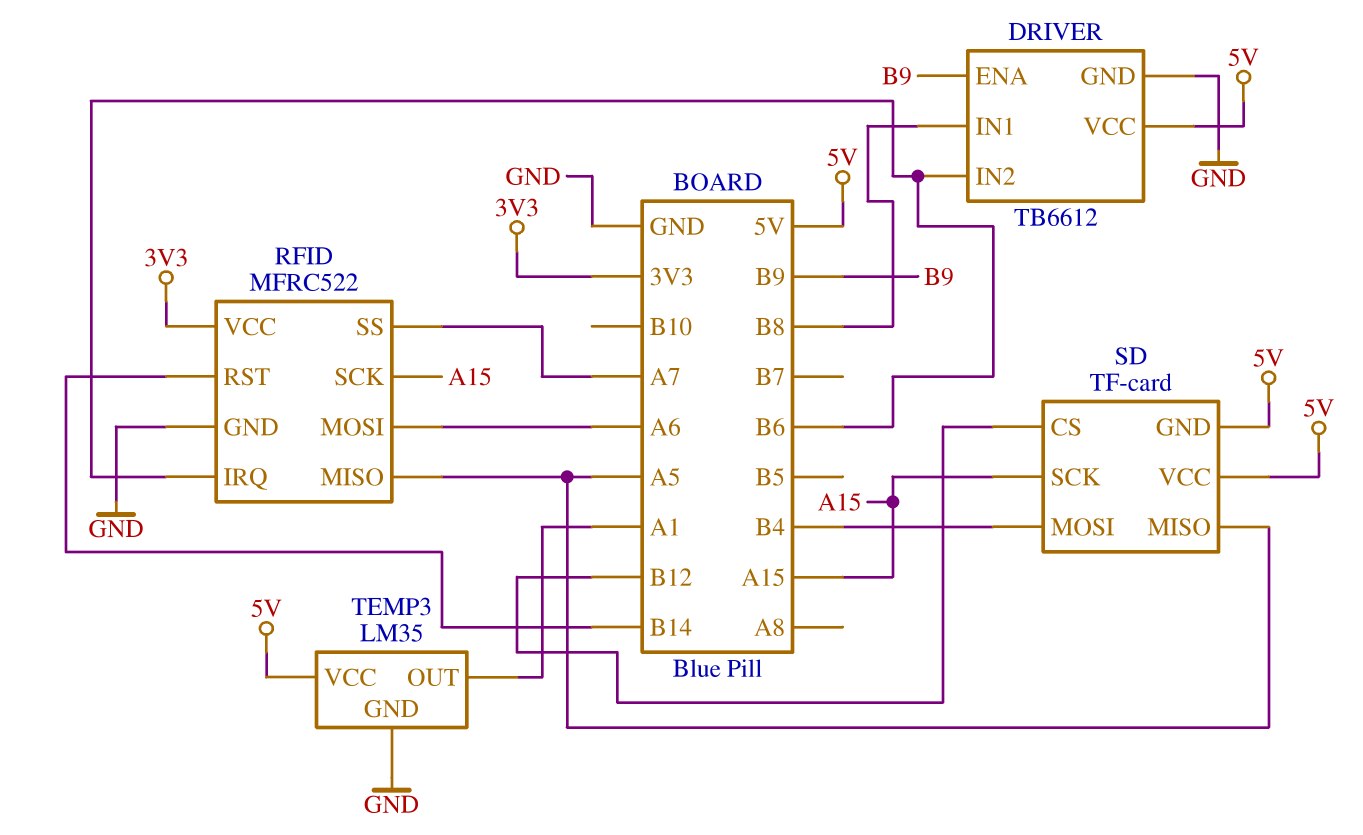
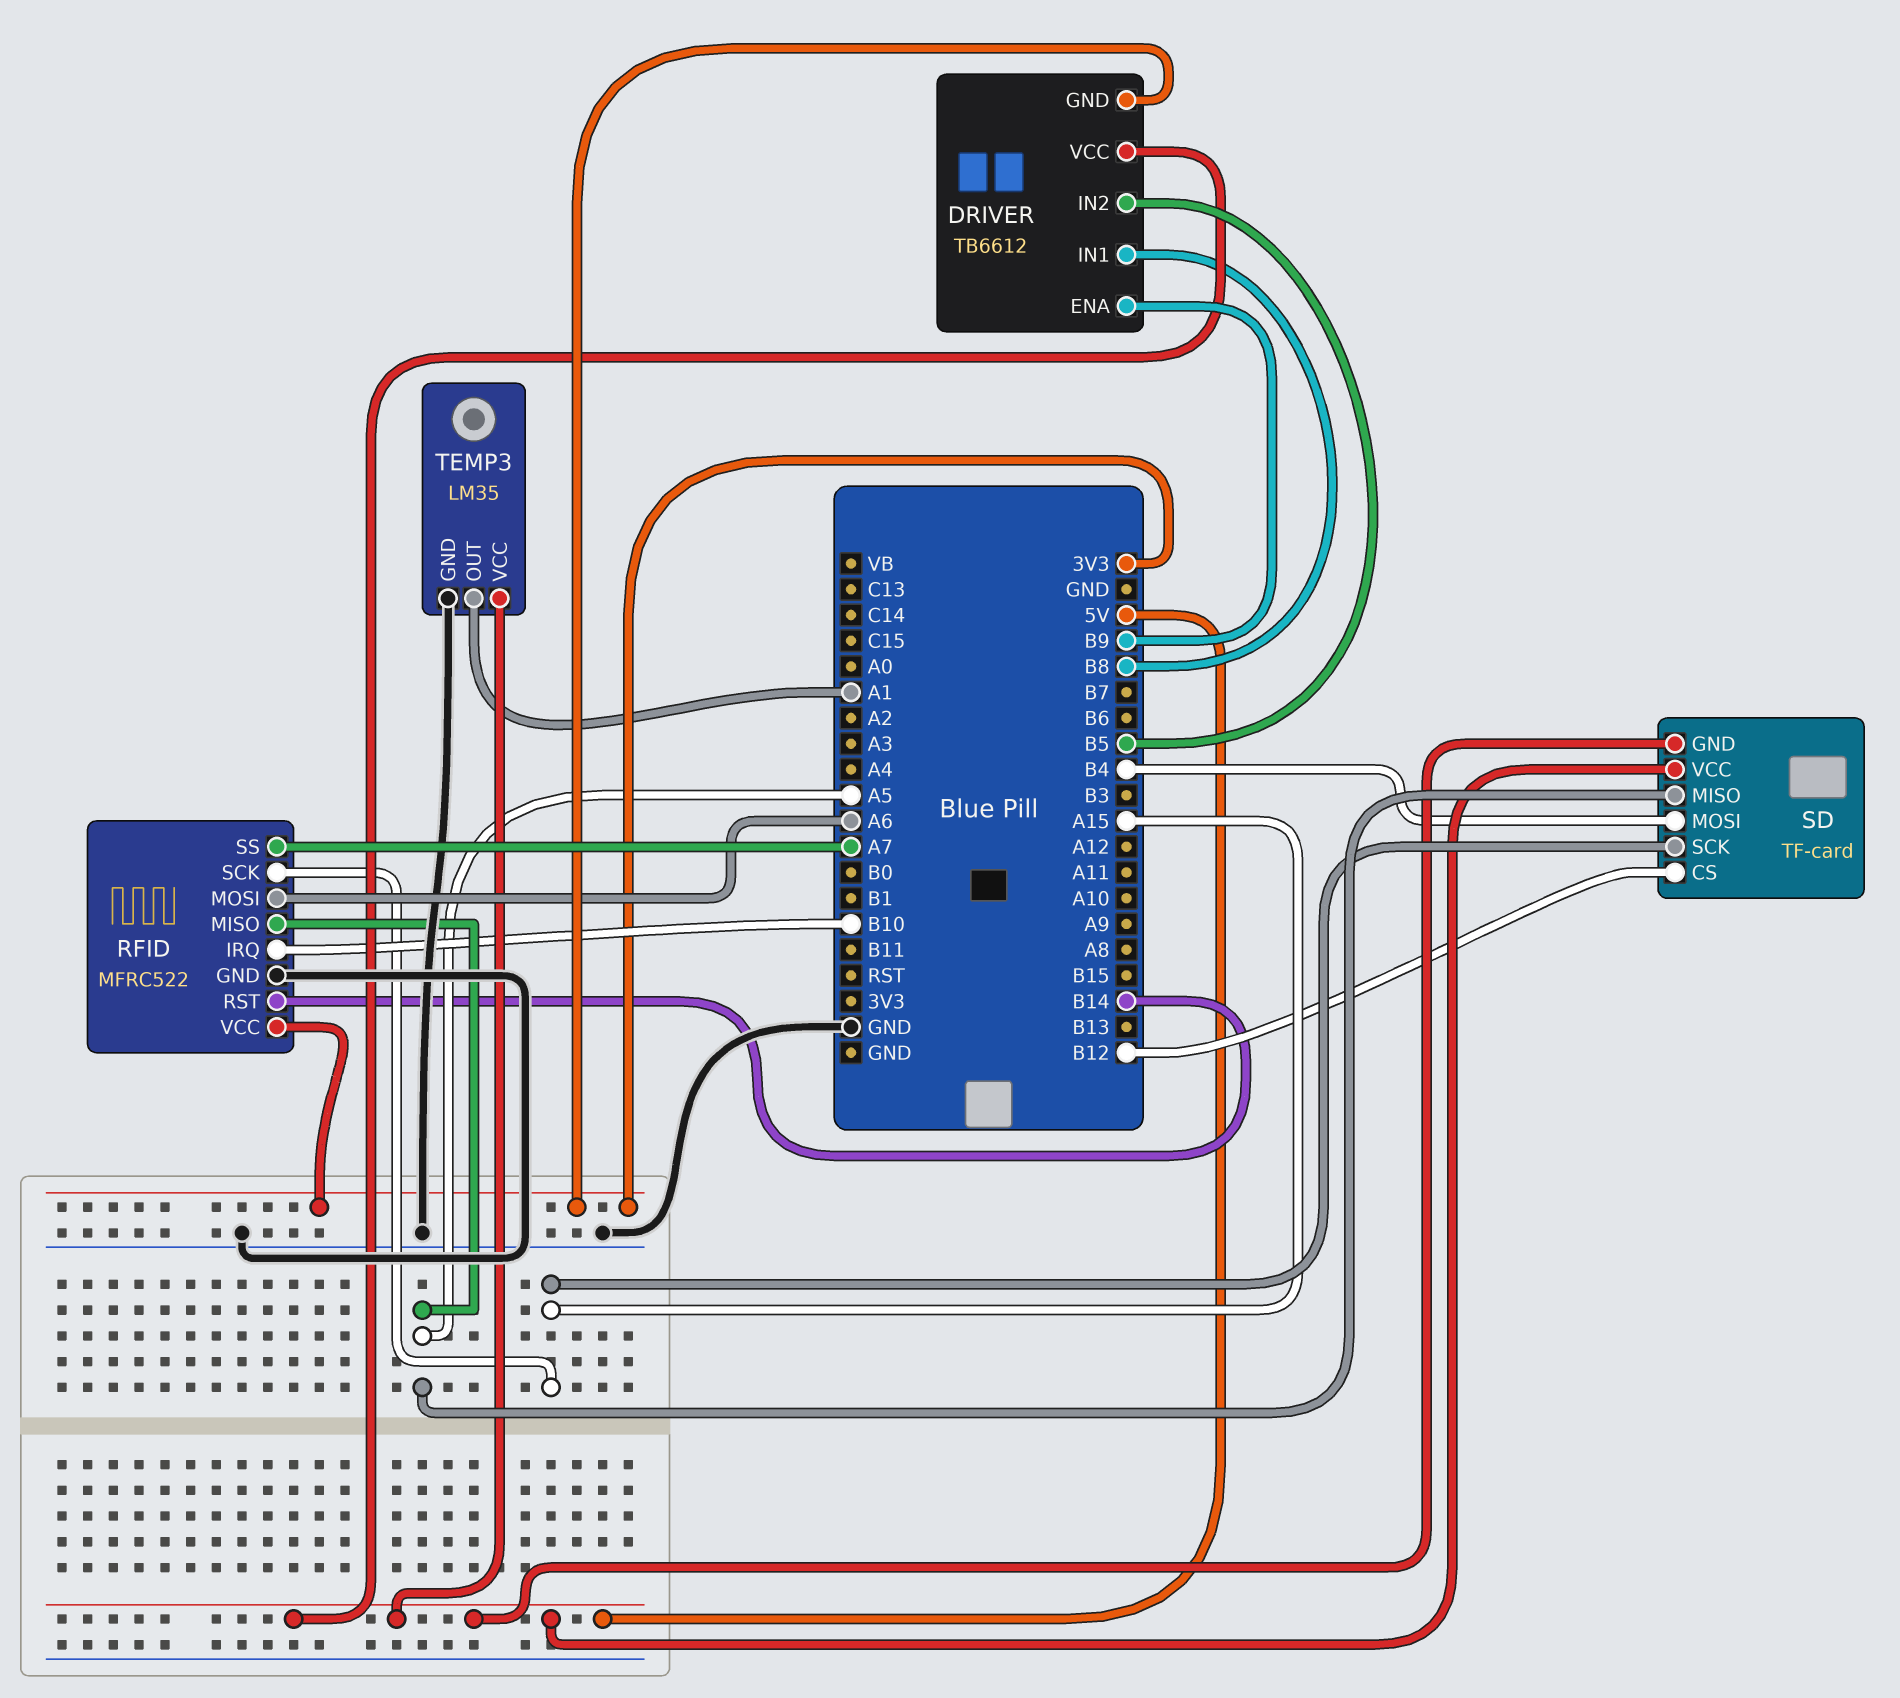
DRIVER pin GND: GND -> 3V3
DRIVER pin IN2: B6 -> B5
RFID pin IRQ: B6 -> B10

